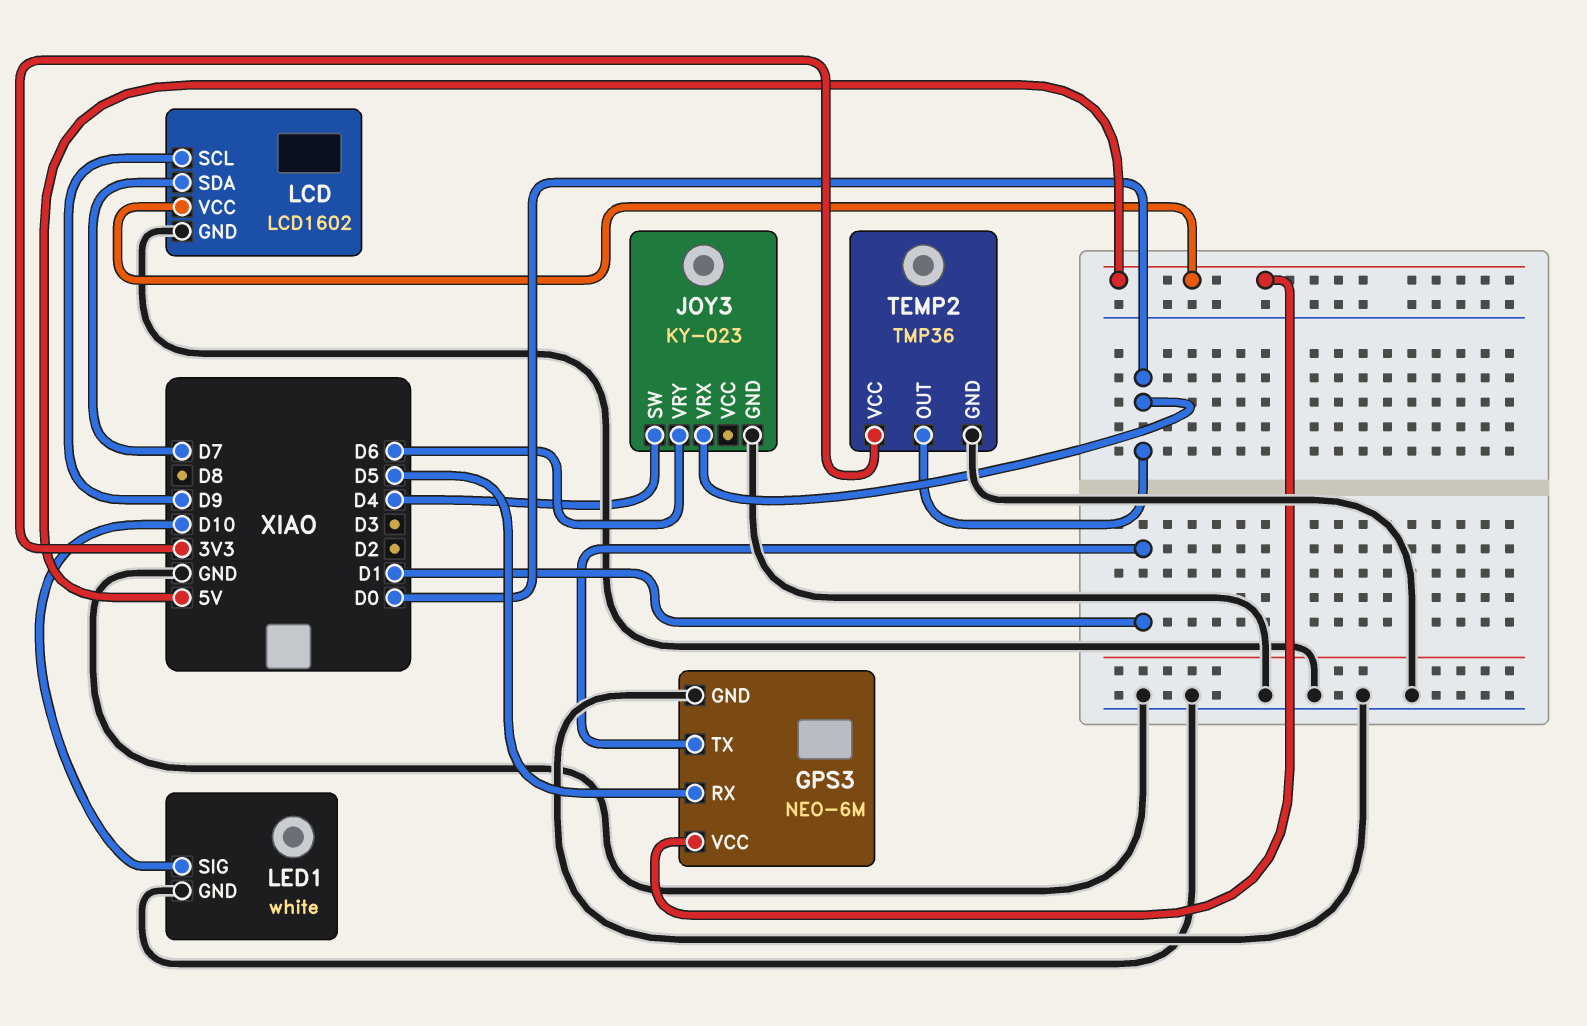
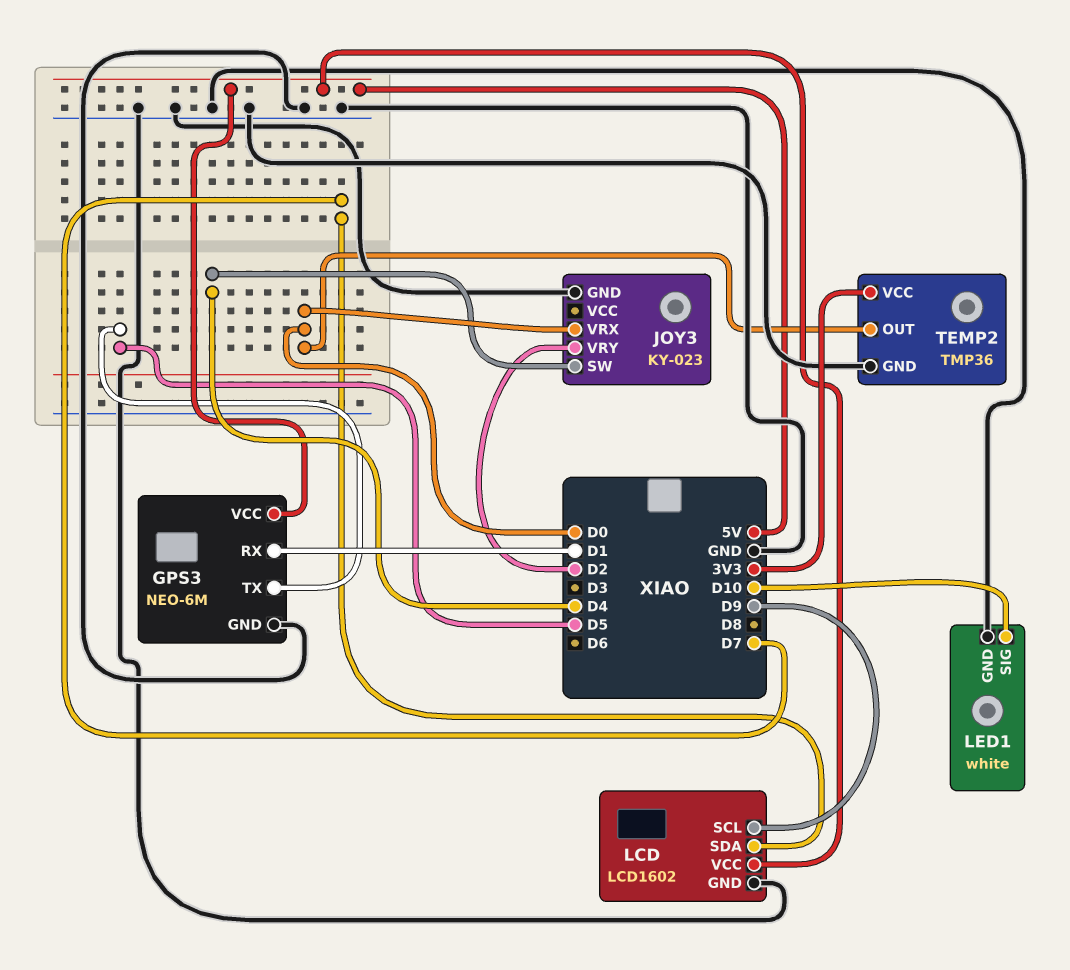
GPS3 pin RX: D5 -> D1
GPS3 pin TX: D1 -> D5
JOY3 pin VRY: D6 -> D2

